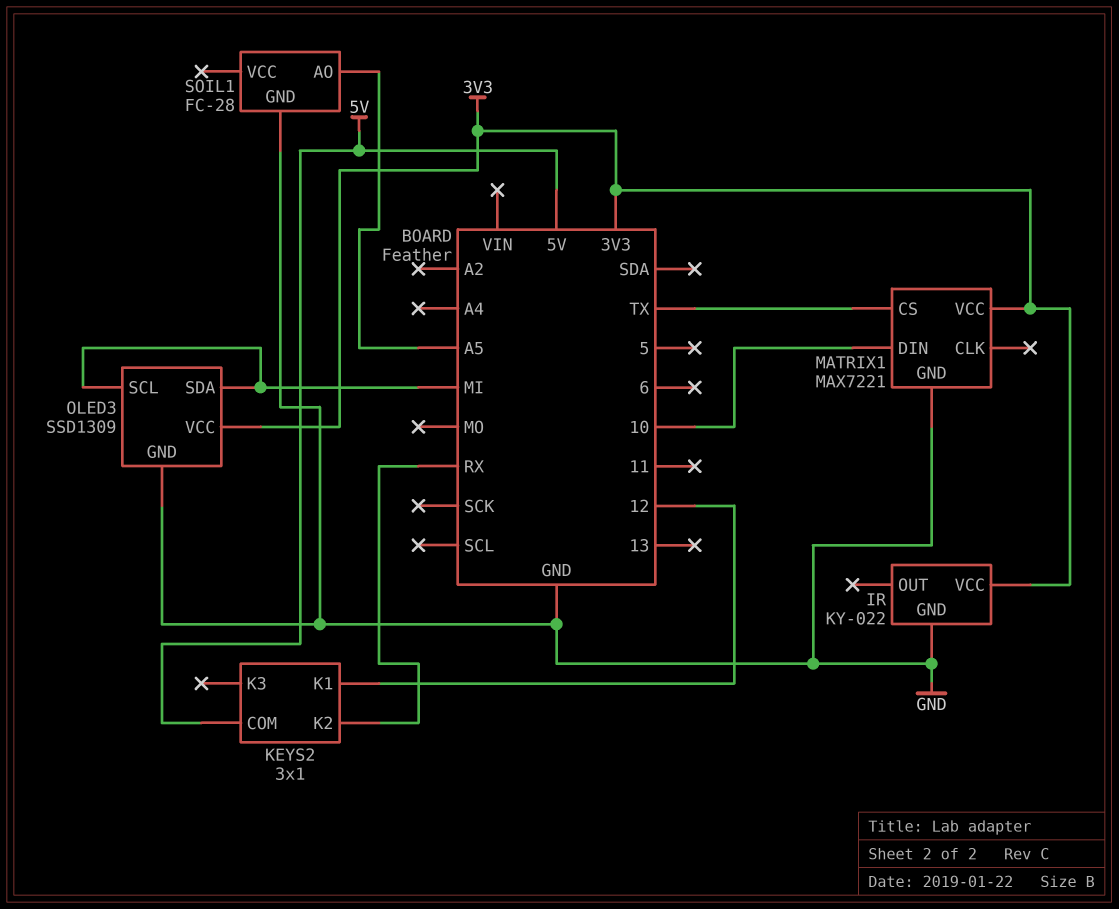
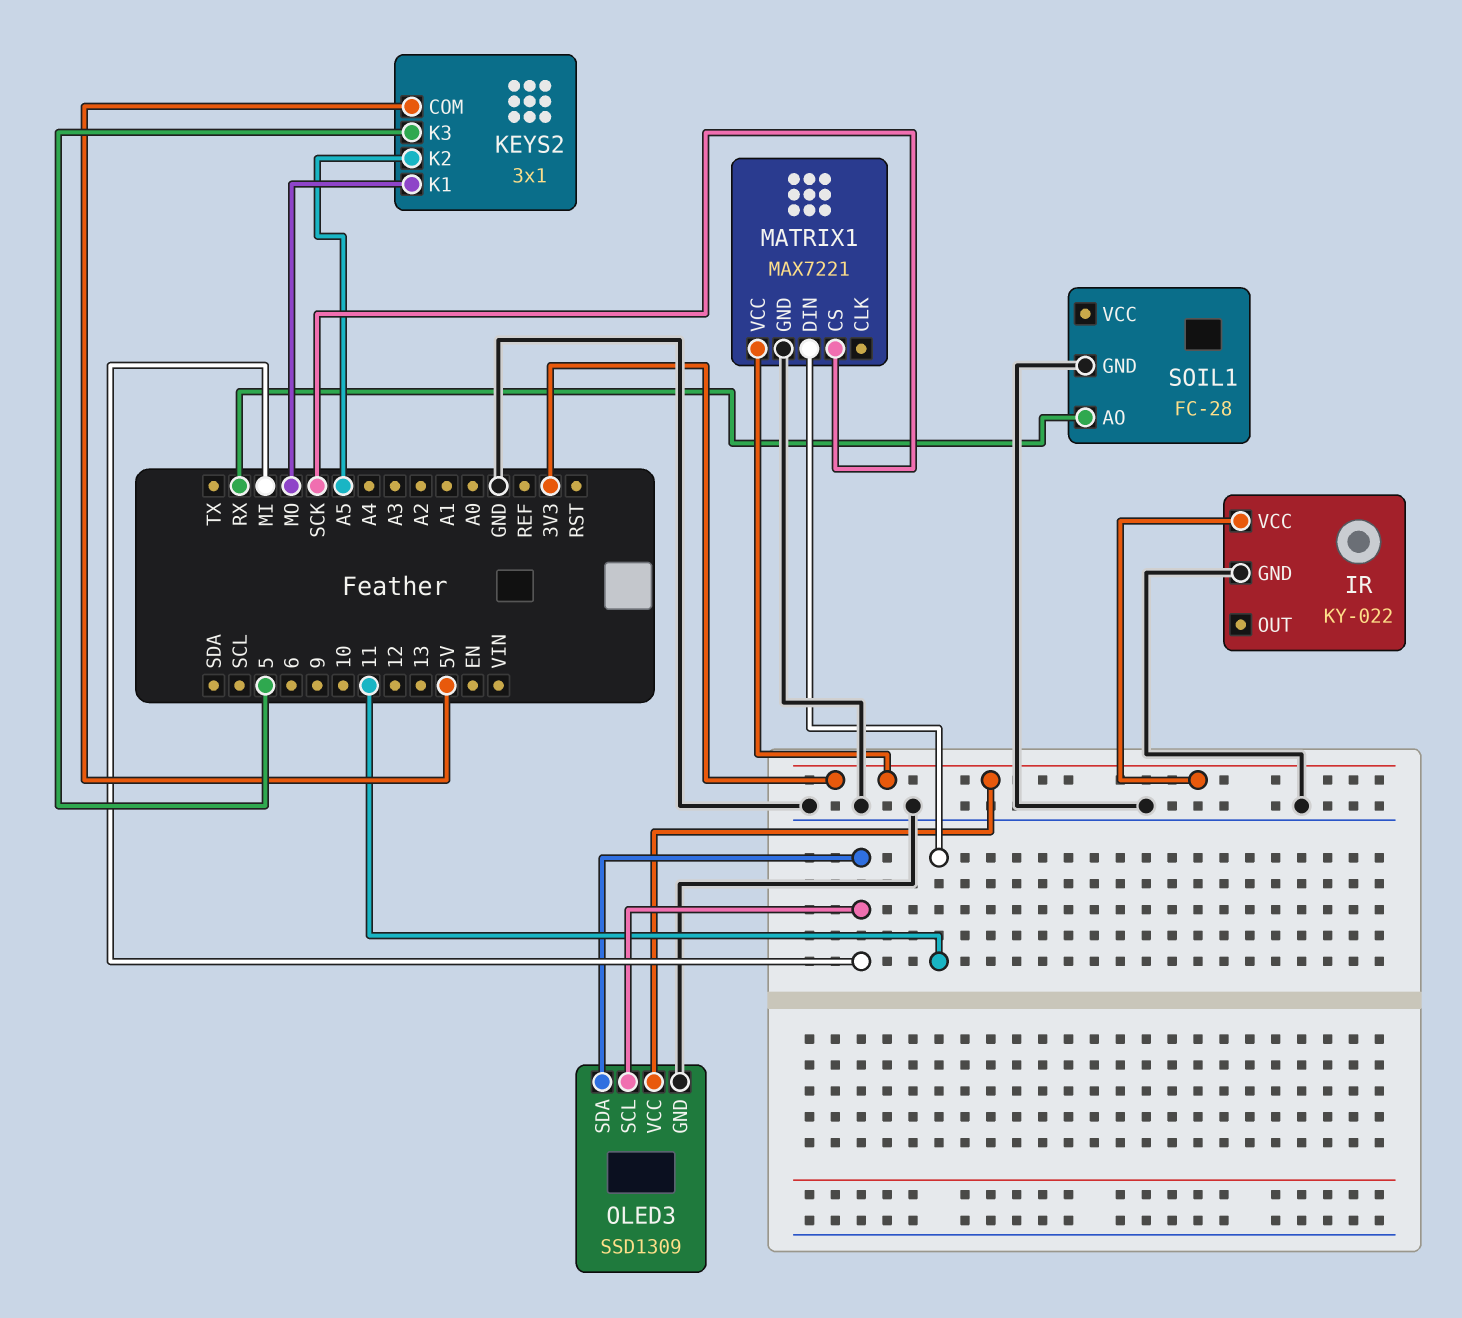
KEYS2 pin K1: 12 -> MO
KEYS2 pin K2: RX -> A5
KEYS2 pin K3: none -> 5
MATRIX1 pin CS: TX -> SCK
MATRIX1 pin DIN: 10 -> 11
SOIL1 pin AO: A5 -> RX

